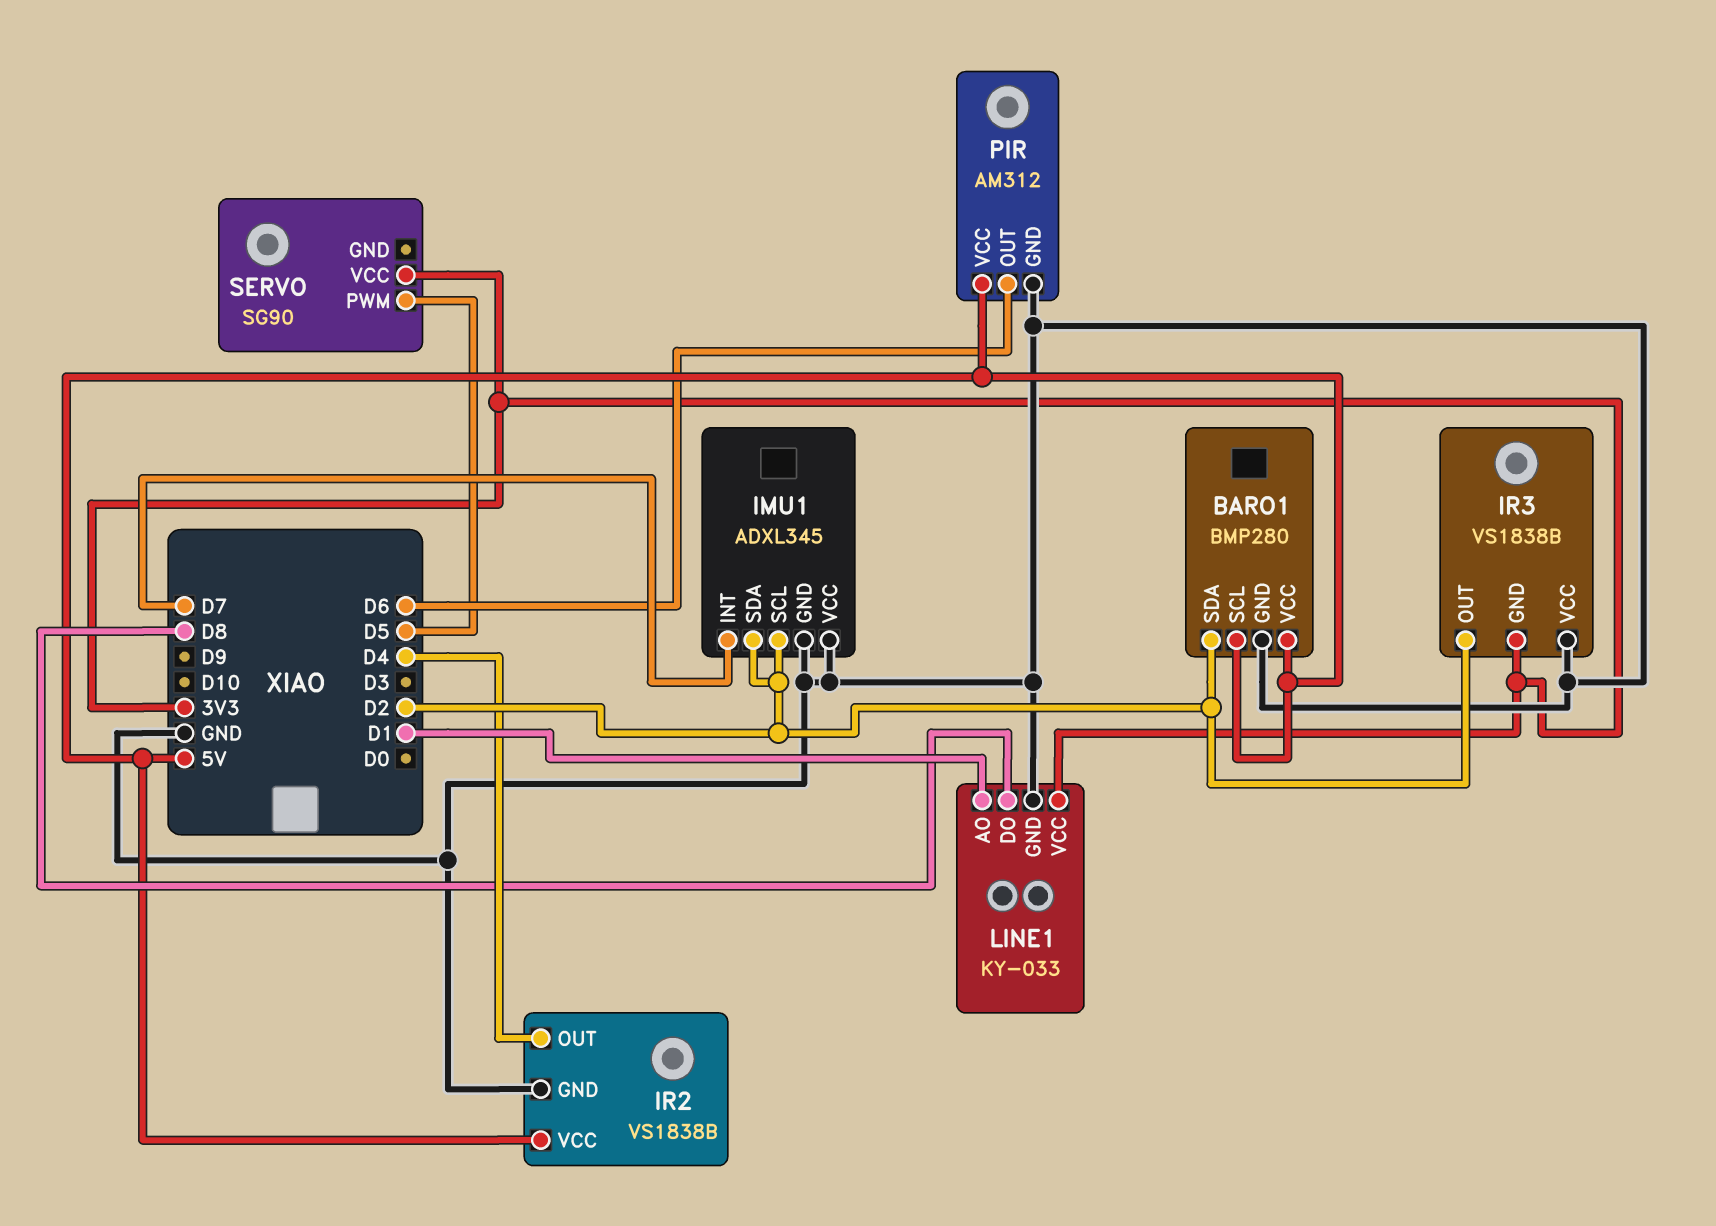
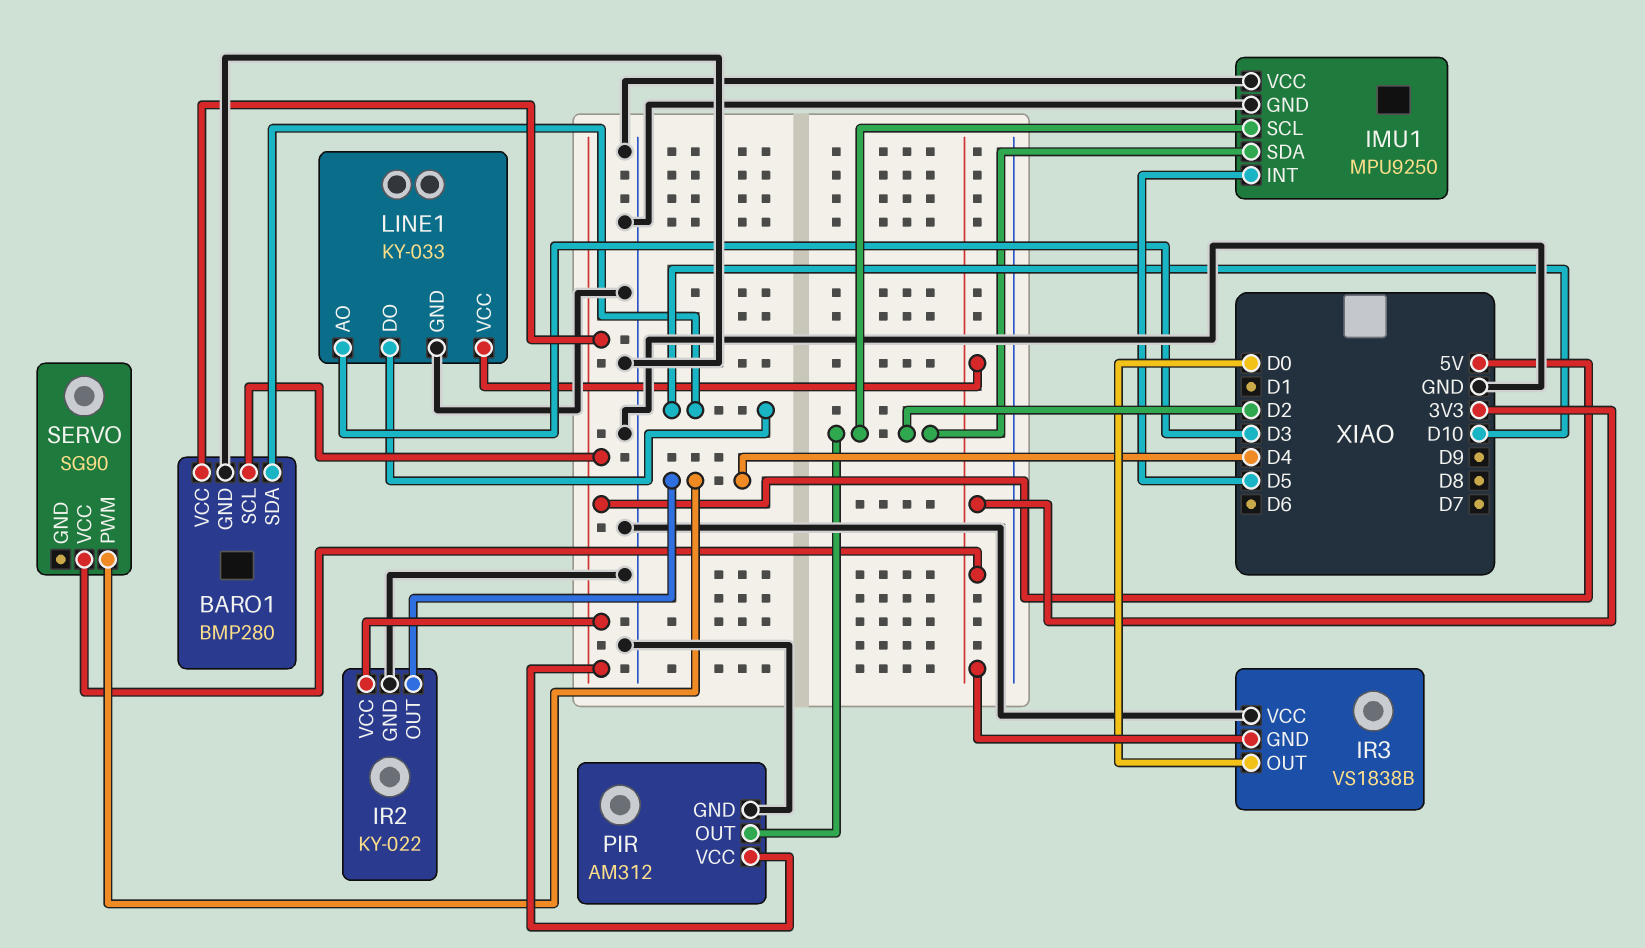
BARO1 pin SDA: D2 -> D10
IMU1: ADXL345 -> MPU9250
IMU1 pin INT: D7 -> D5
IR2: VS1838B -> KY-022
IR3 pin OUT: D2 -> D0
LINE1 pin AO: D1 -> D3
LINE1 pin DO: D8 -> D10
PIR pin OUT: D6 -> D2
SERVO pin PWM: D5 -> D4

